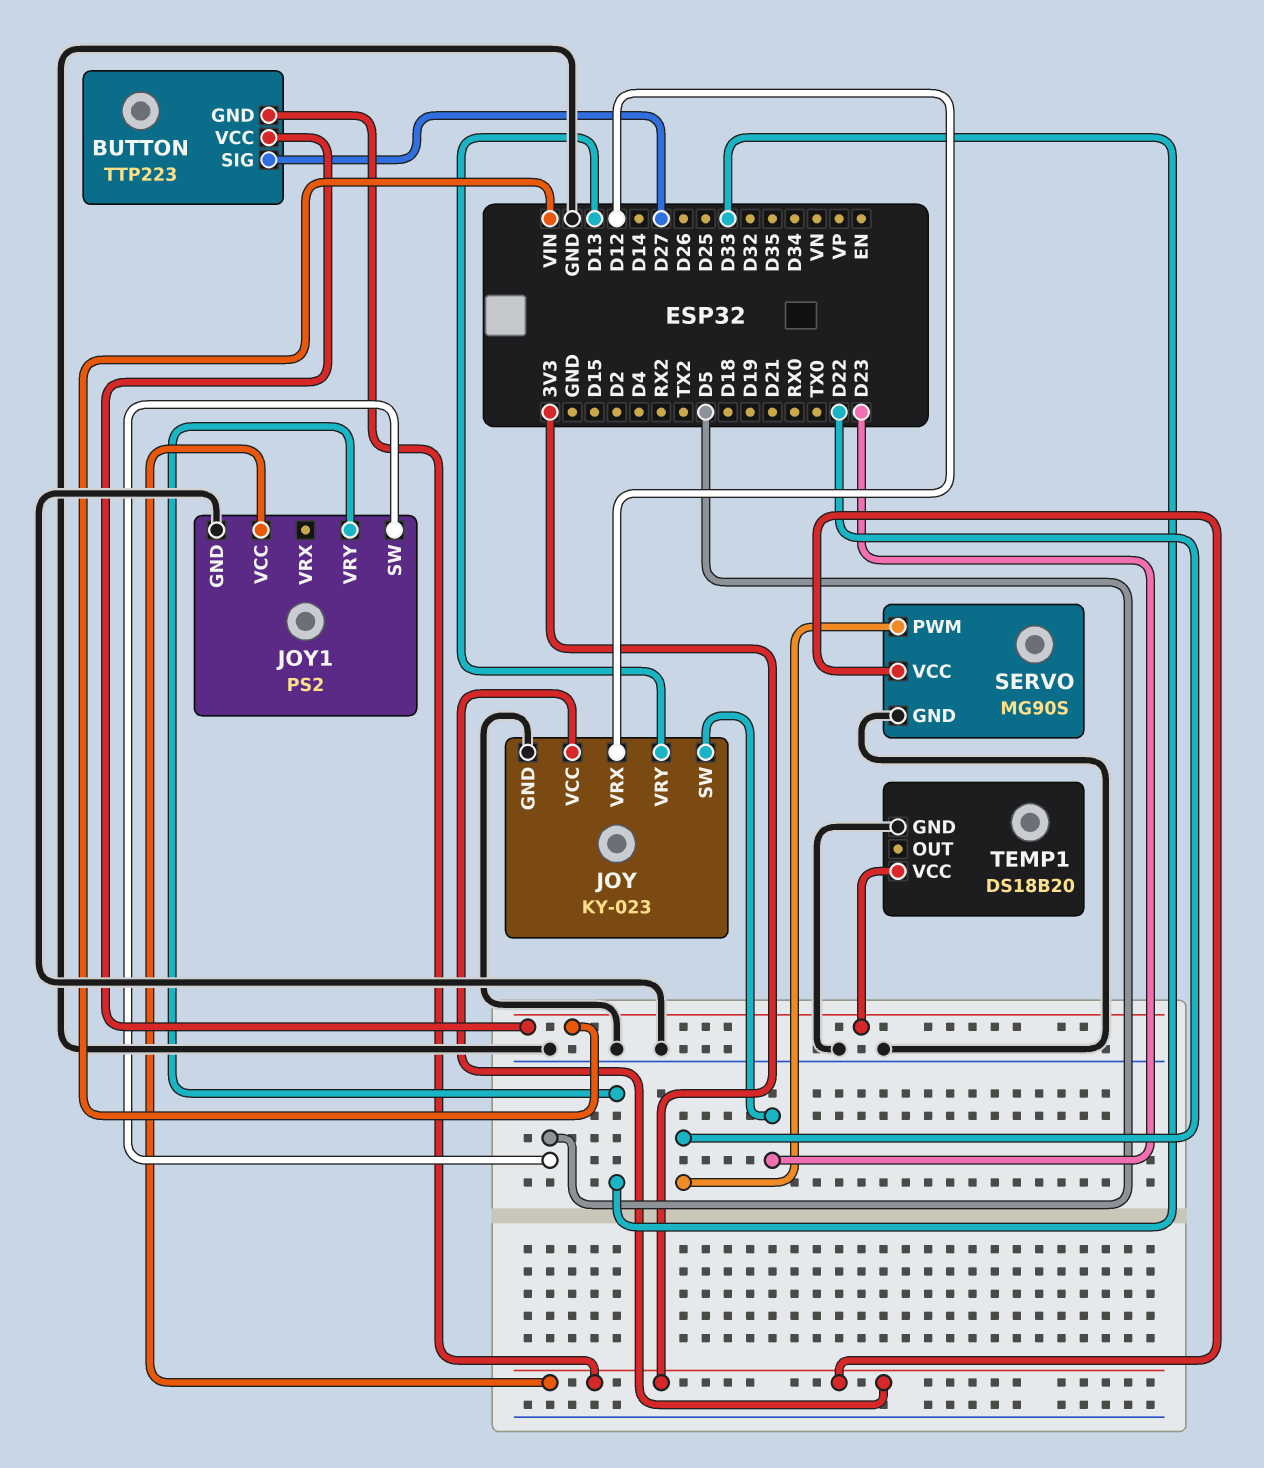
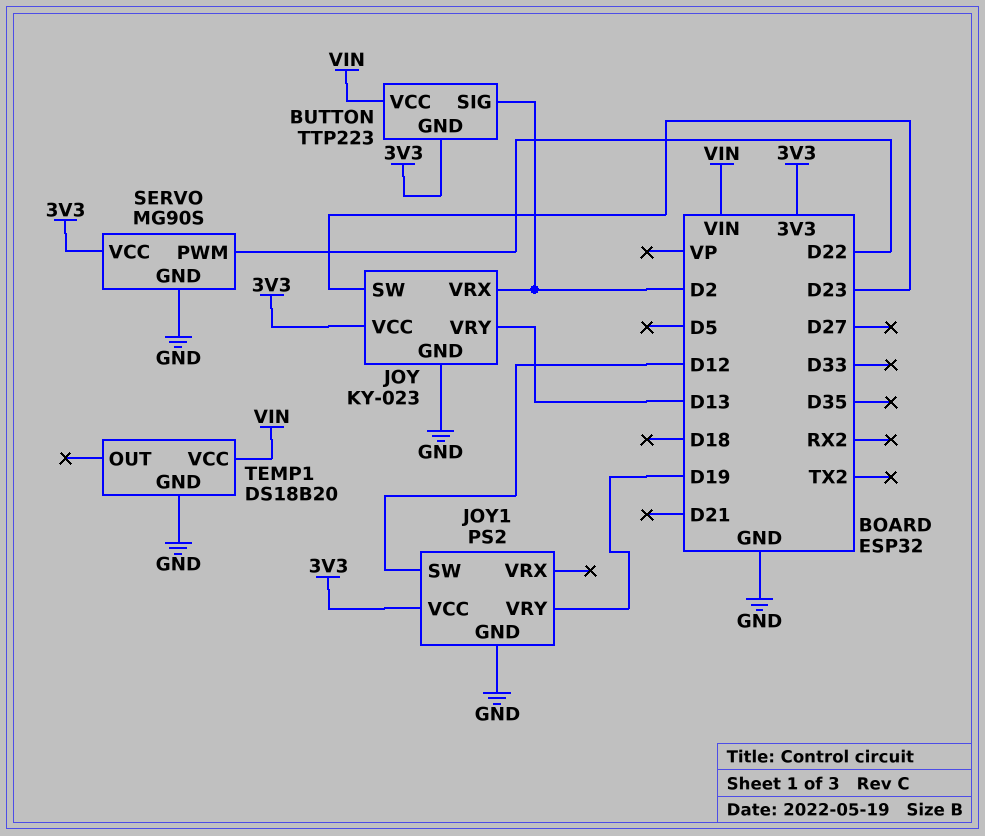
BUTTON pin SIG: D27 -> D2
JOY pin VRX: D12 -> D2
JOY1 pin SW: D5 -> D12
JOY1 pin VRY: D33 -> D19

